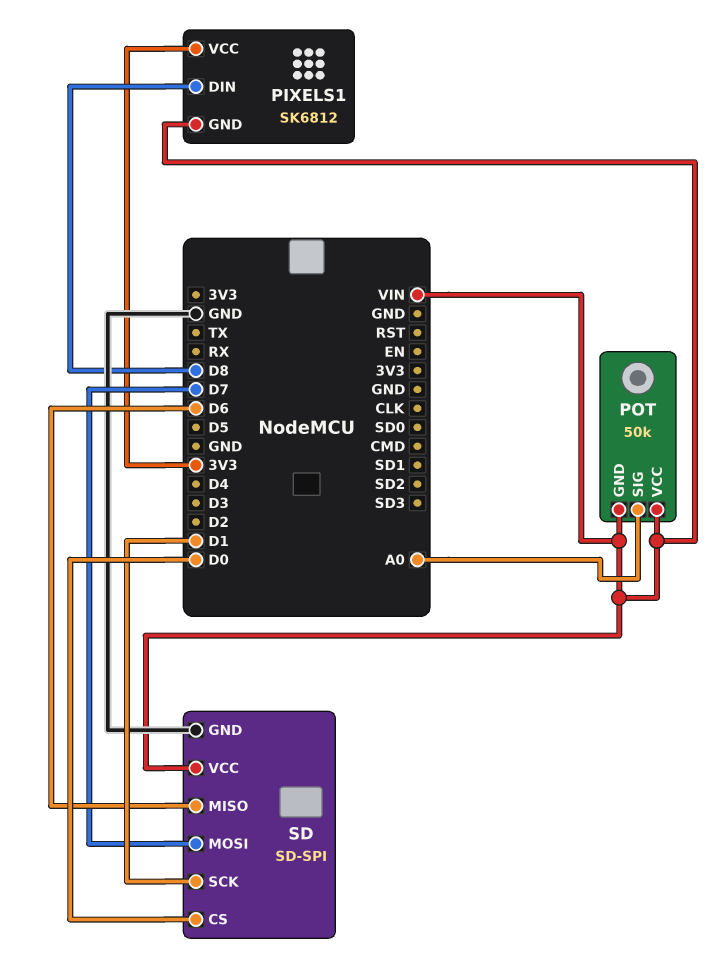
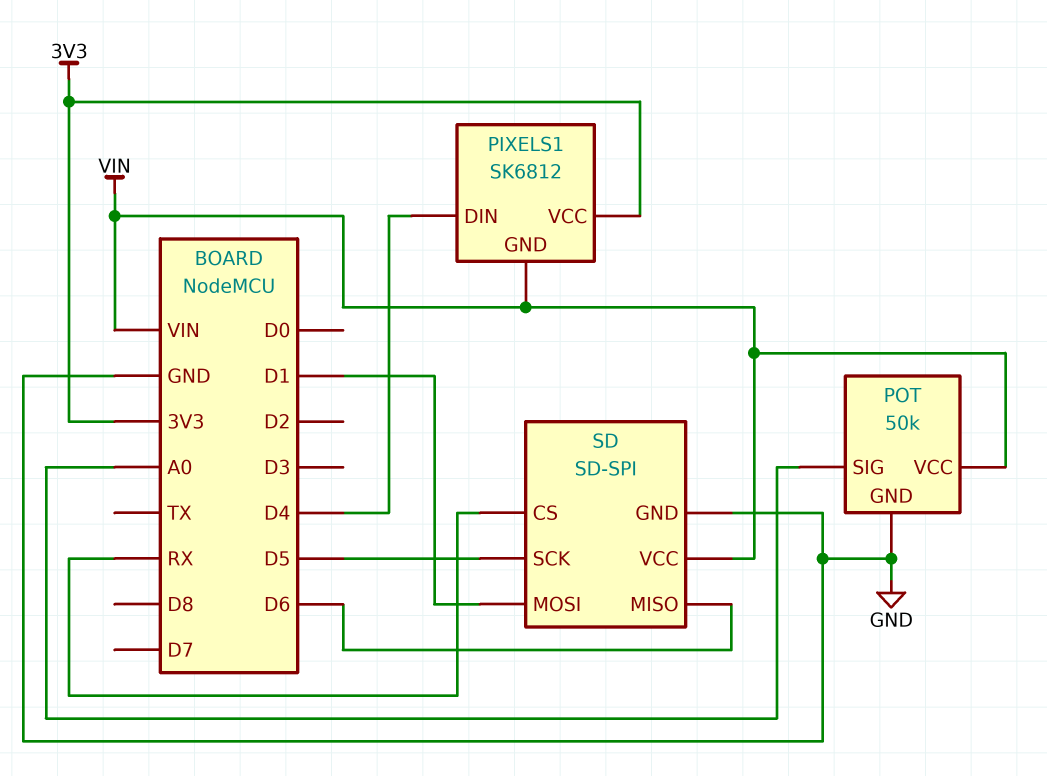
PIXELS1 pin DIN: D8 -> D4
POT pin GND: VIN -> GND
SD pin CS: D0 -> RX
SD pin MOSI: D7 -> D1
SD pin SCK: D1 -> D5

